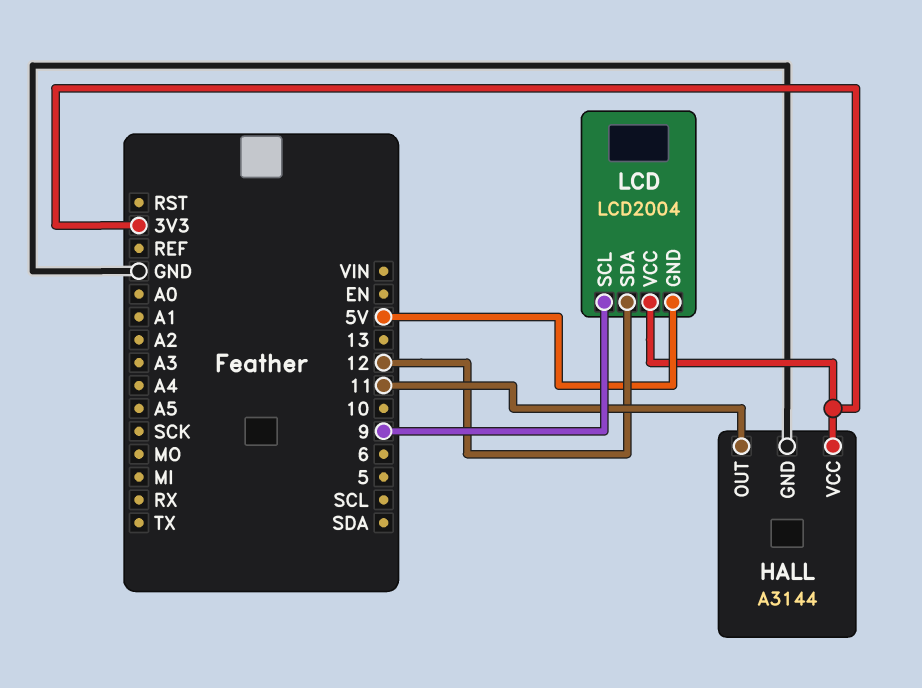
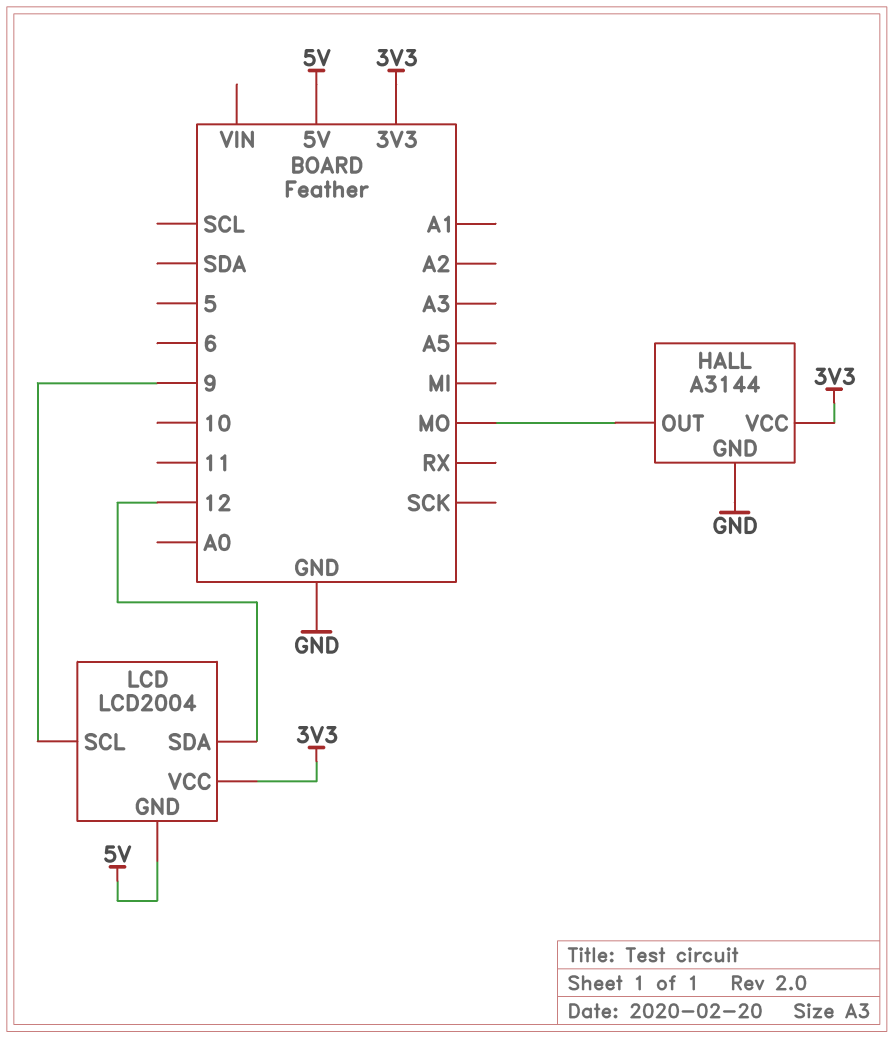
HALL pin OUT: 11 -> MO

